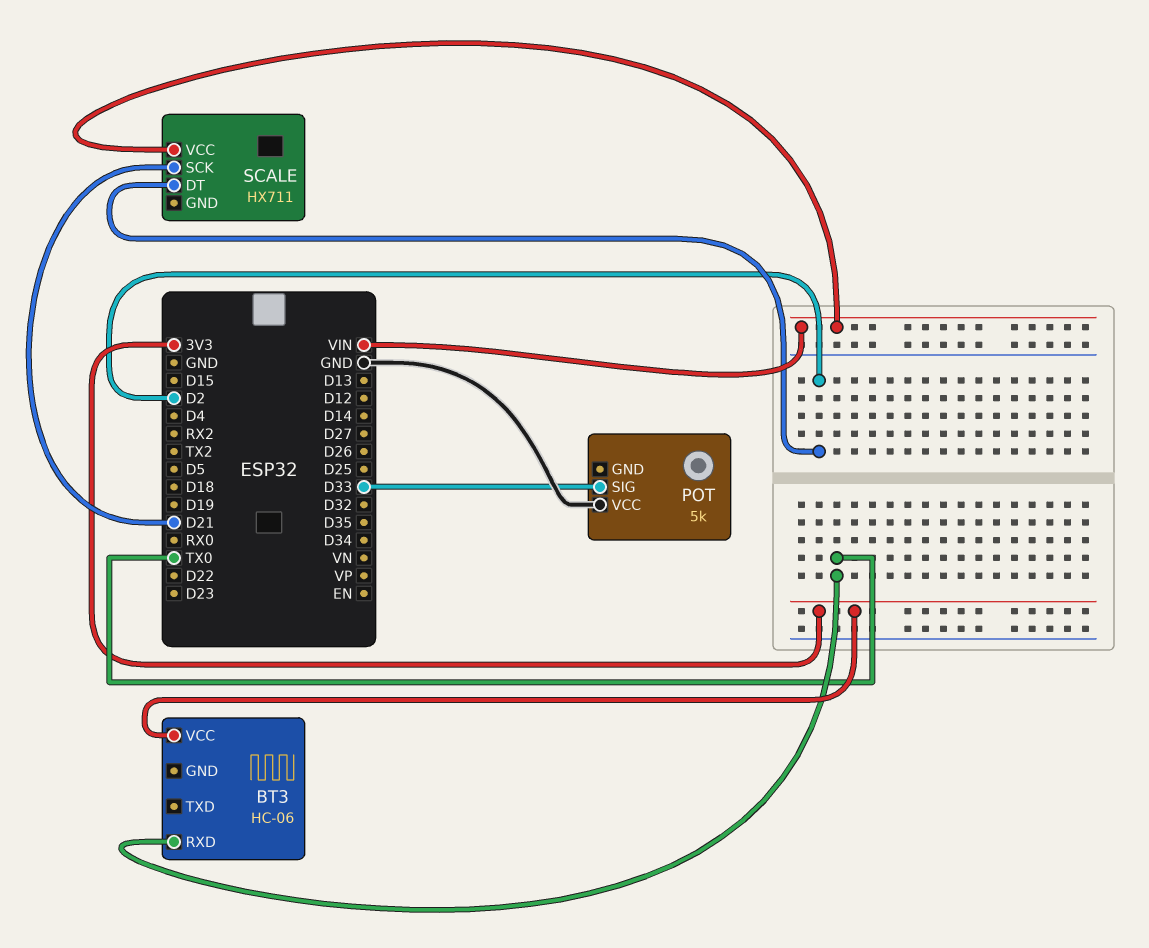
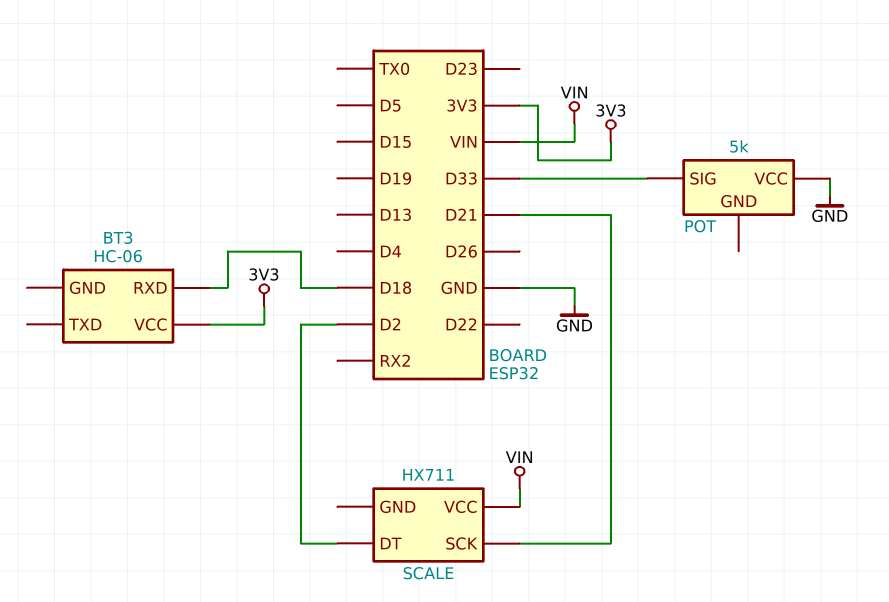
BT3 pin RXD: TX0 -> D18

